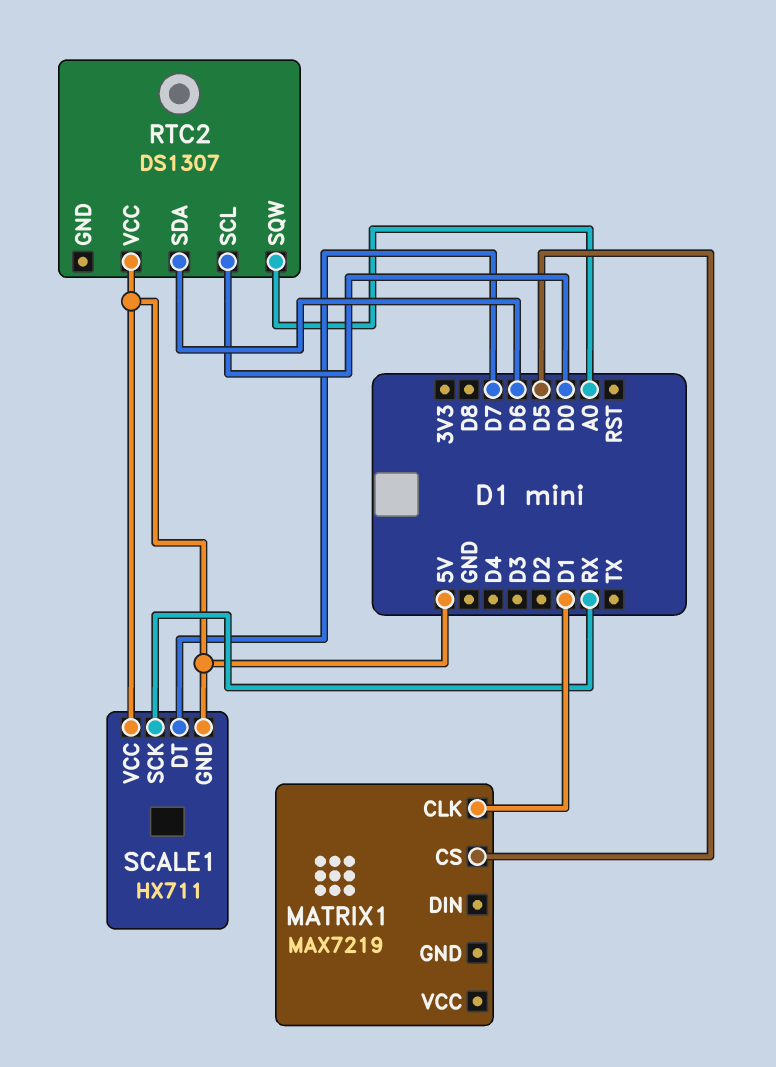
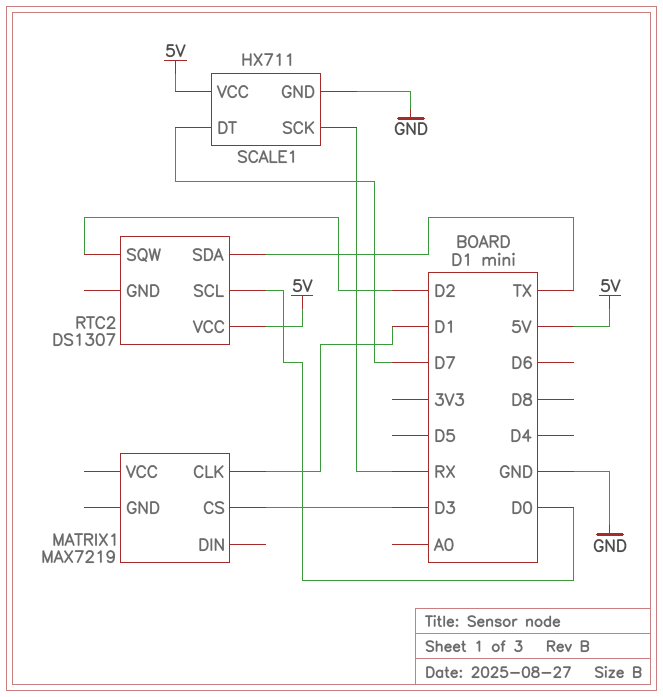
MATRIX1 pin CS: D5 -> D3
RTC2 pin SDA: D6 -> TX
RTC2 pin SQW: A0 -> D2
SCALE1 pin GND: 5V -> GND

